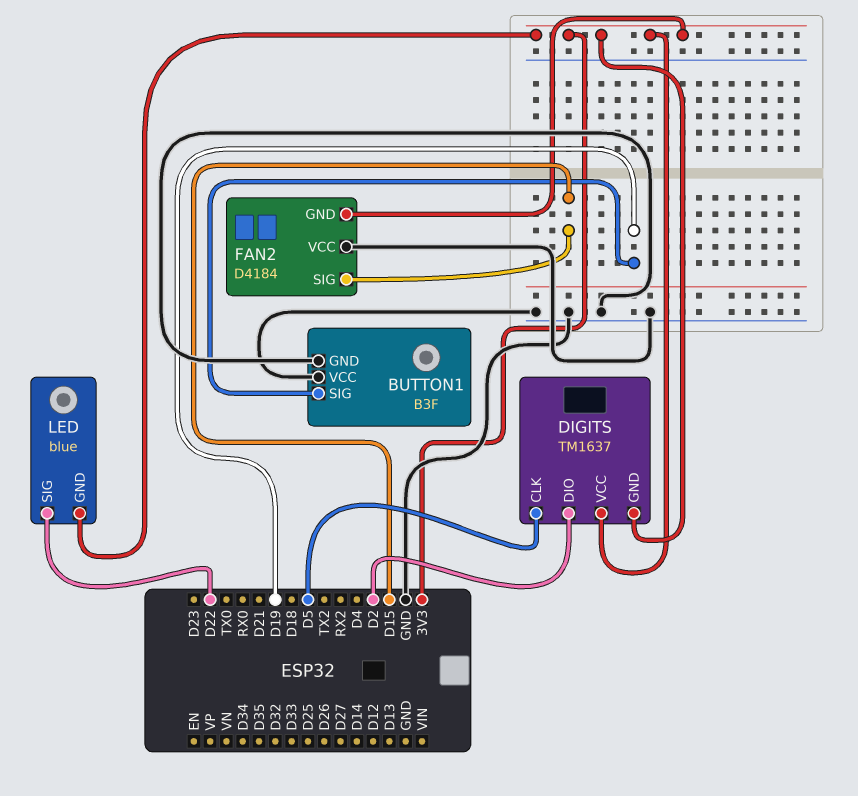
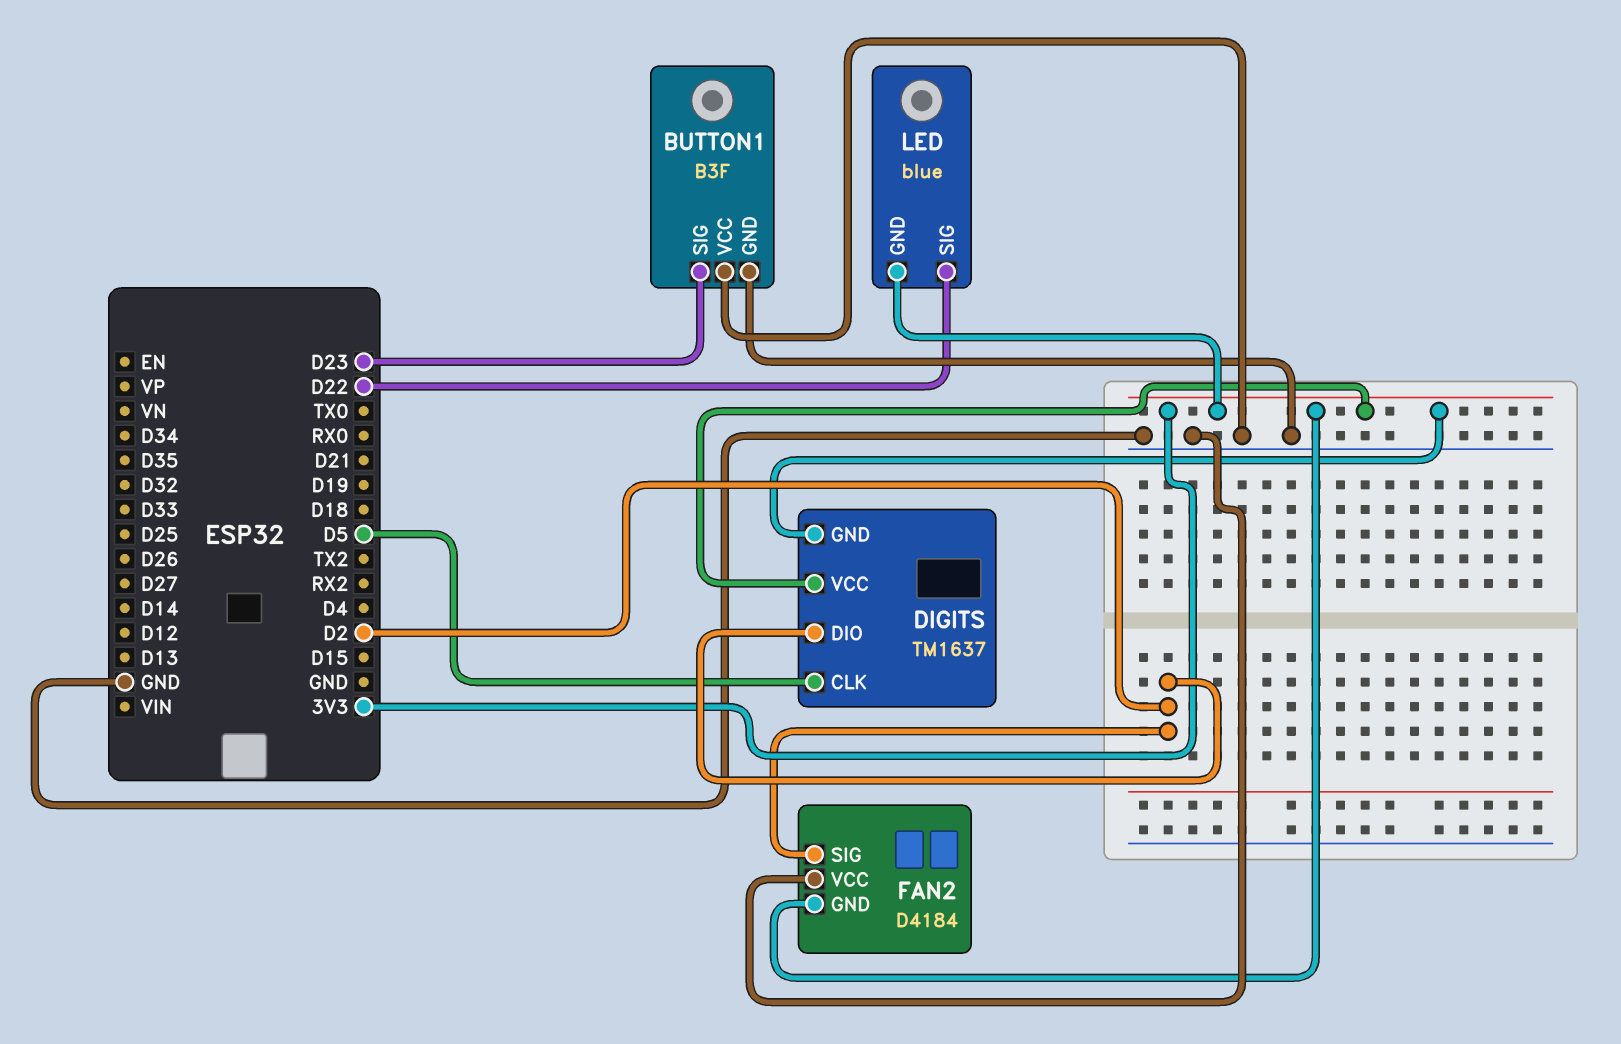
BUTTON1 pin SIG: D19 -> D23
FAN2 pin SIG: D15 -> D2

